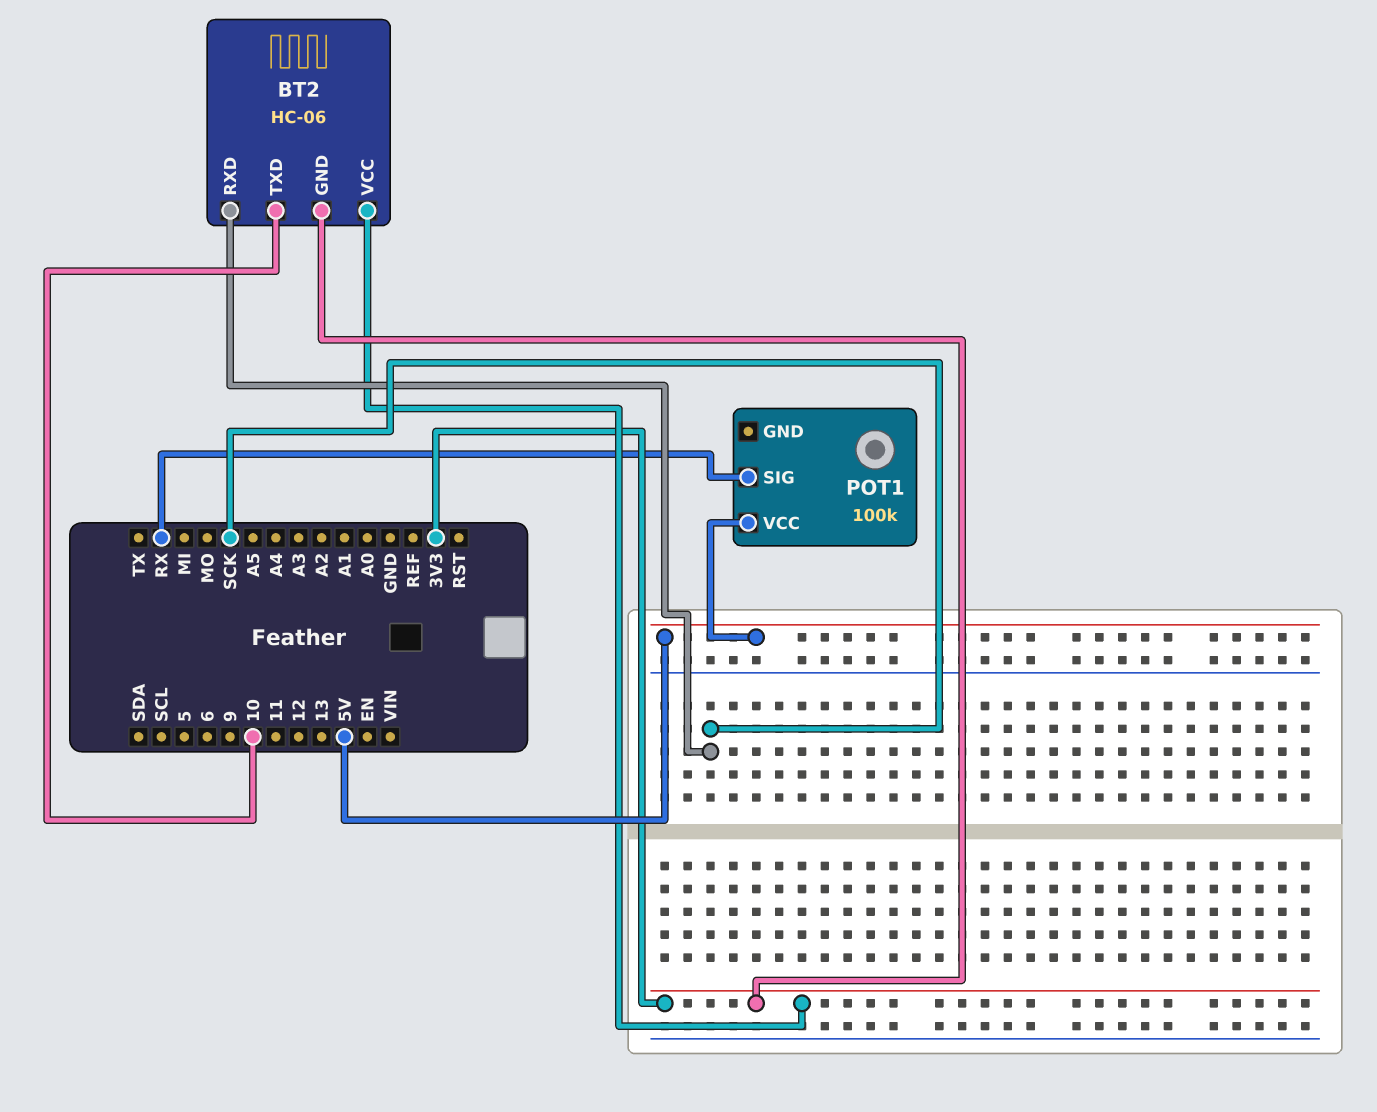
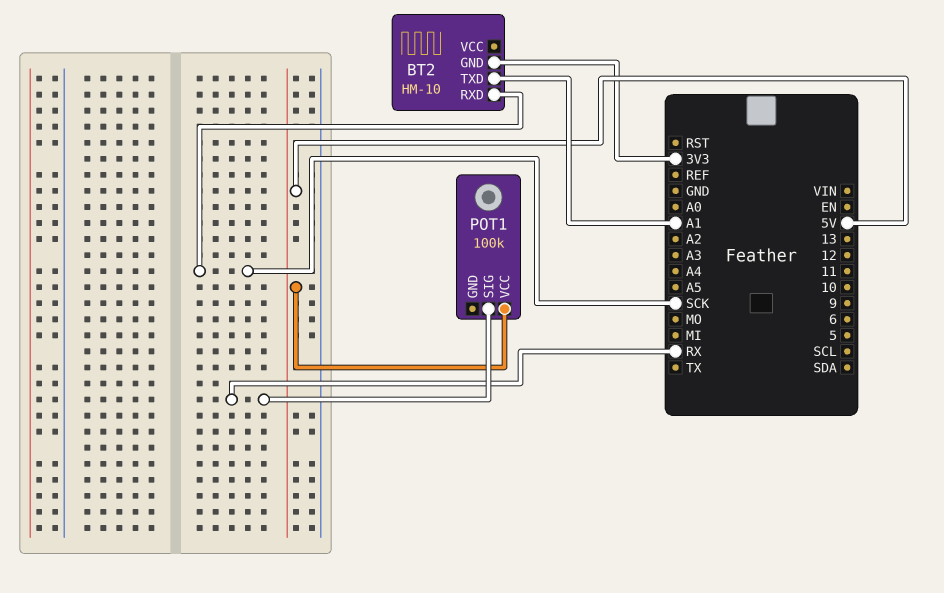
BT2: HC-06 -> HM-10
BT2 pin TXD: 10 -> A1
BT2 pin VCC: 3V3 -> none

